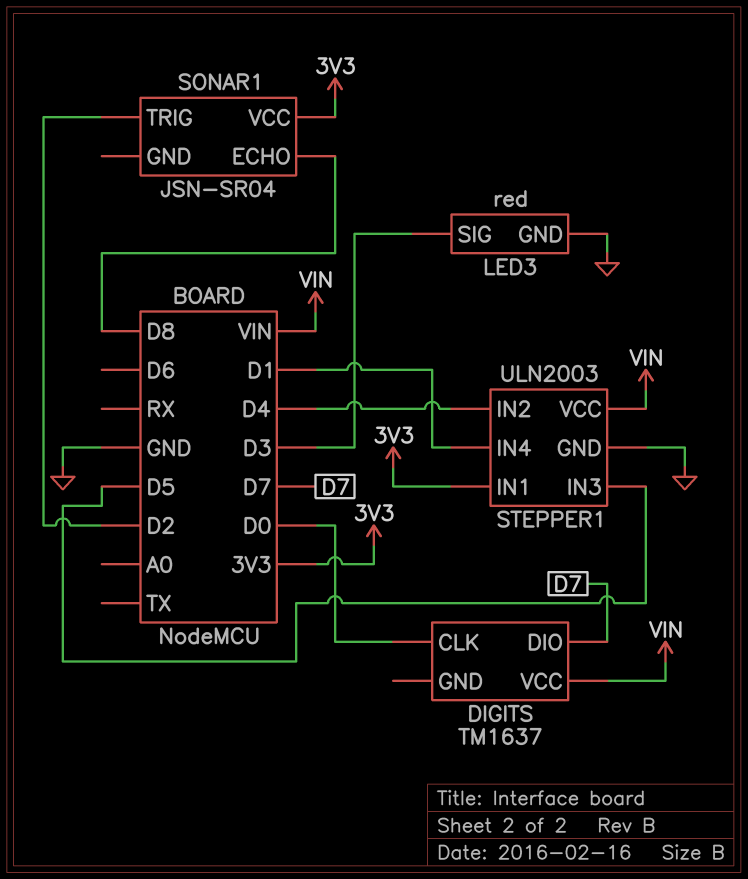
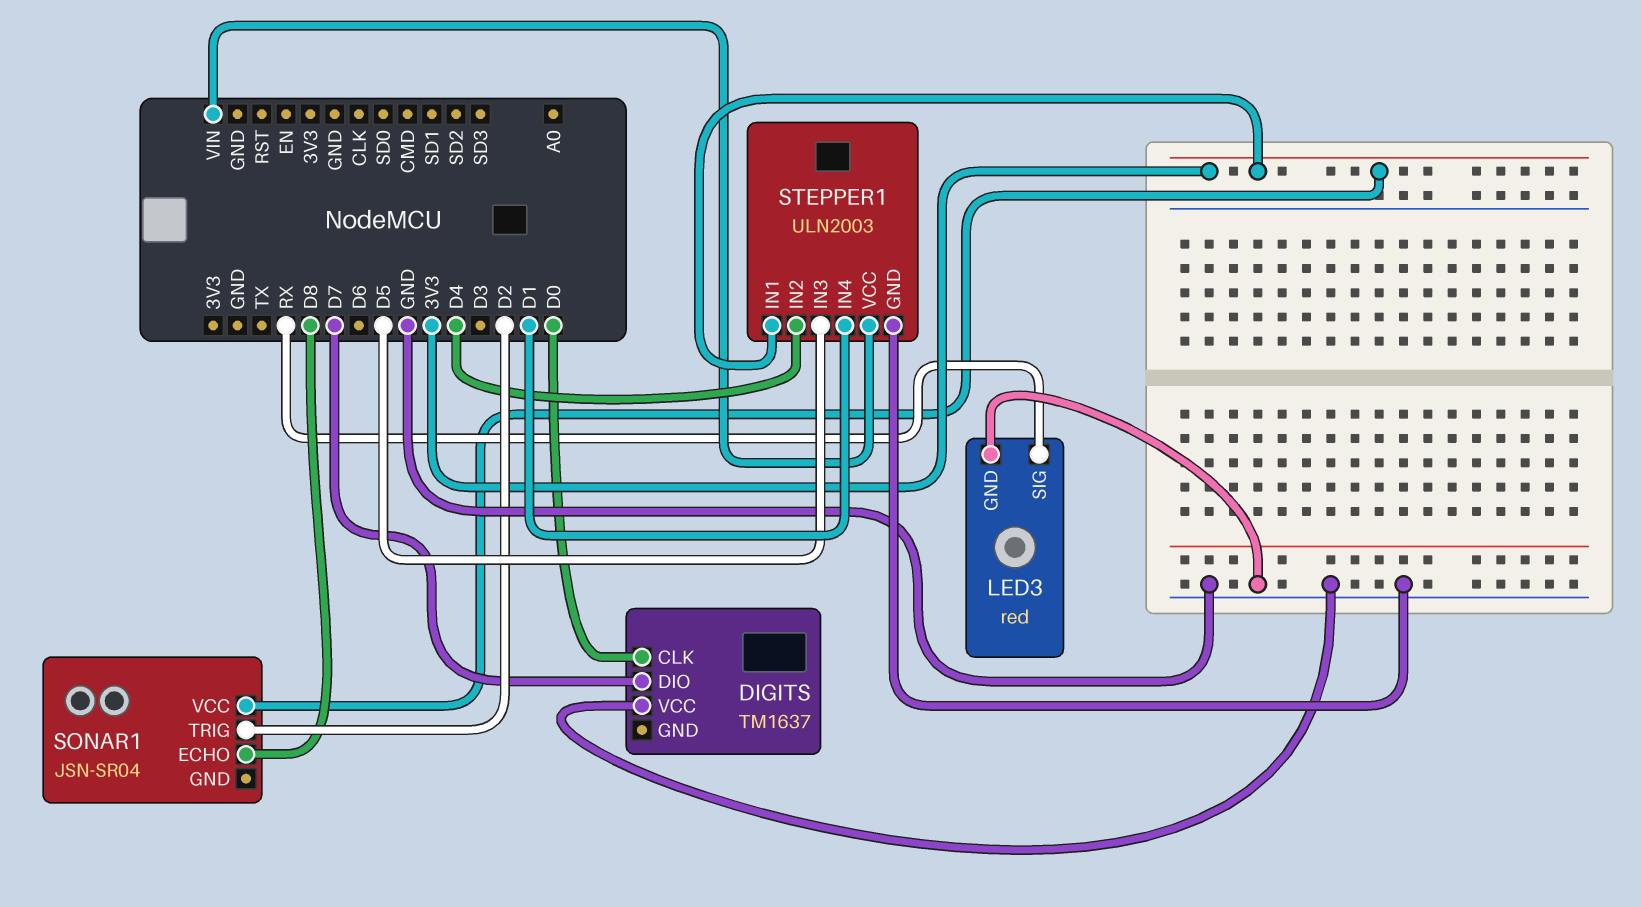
DIGITS pin VCC: VIN -> GND
LED3 pin SIG: D3 -> RX

